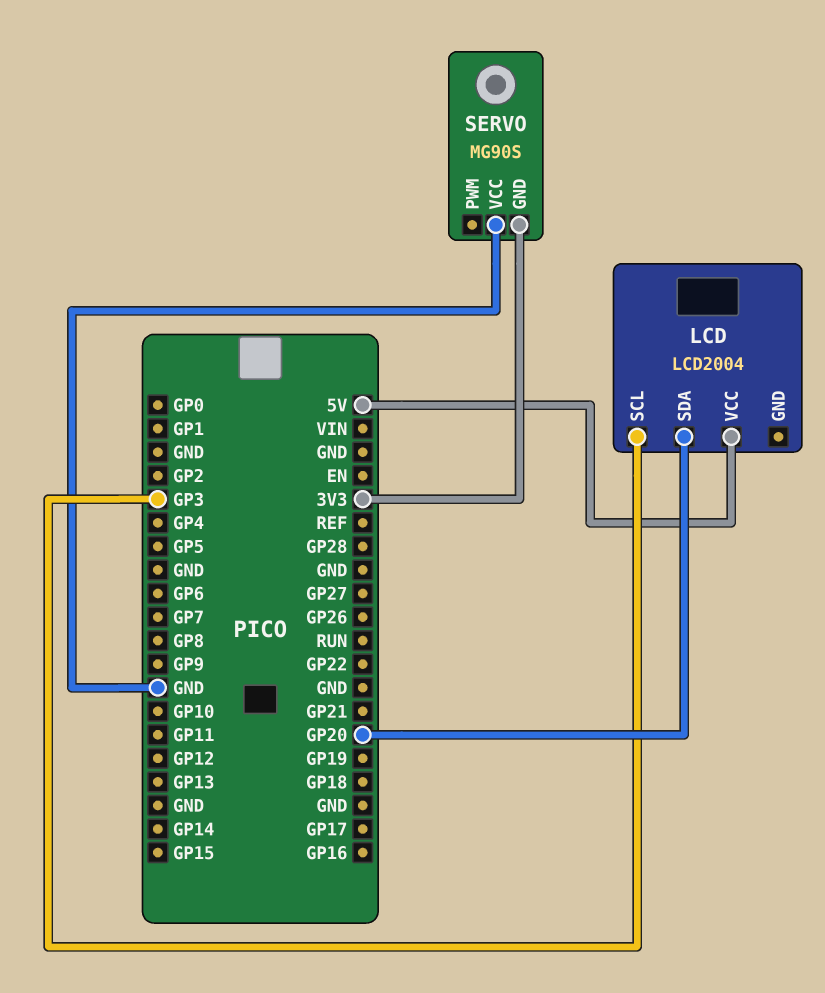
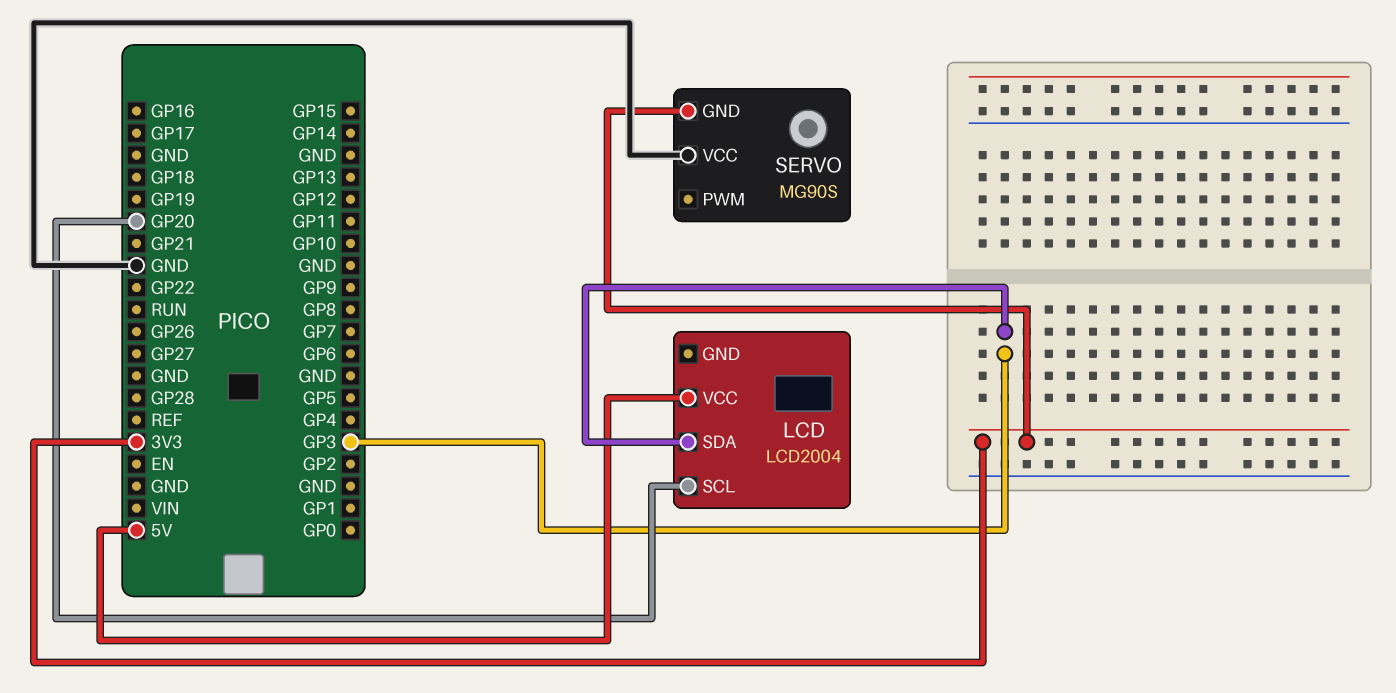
LCD pin SCL: GP3 -> GP20
LCD pin SDA: GP20 -> GP3

